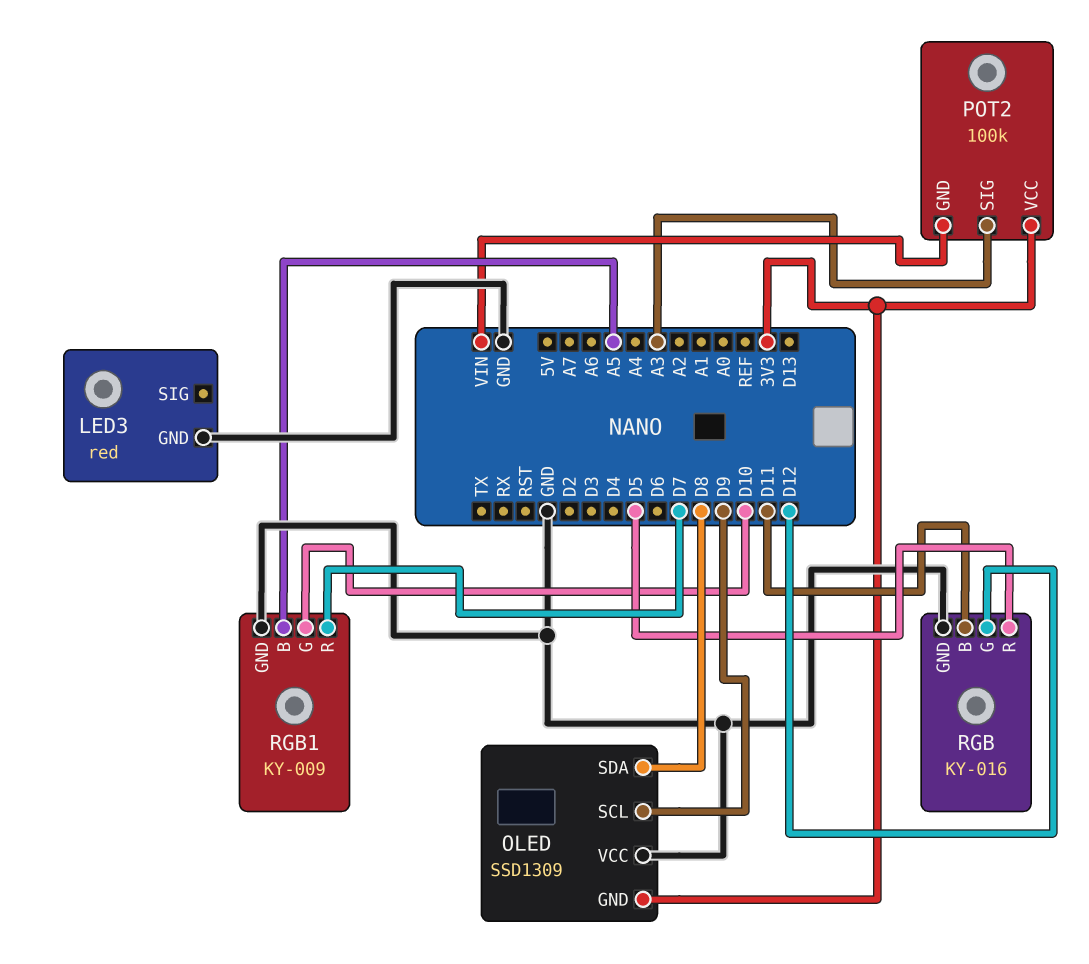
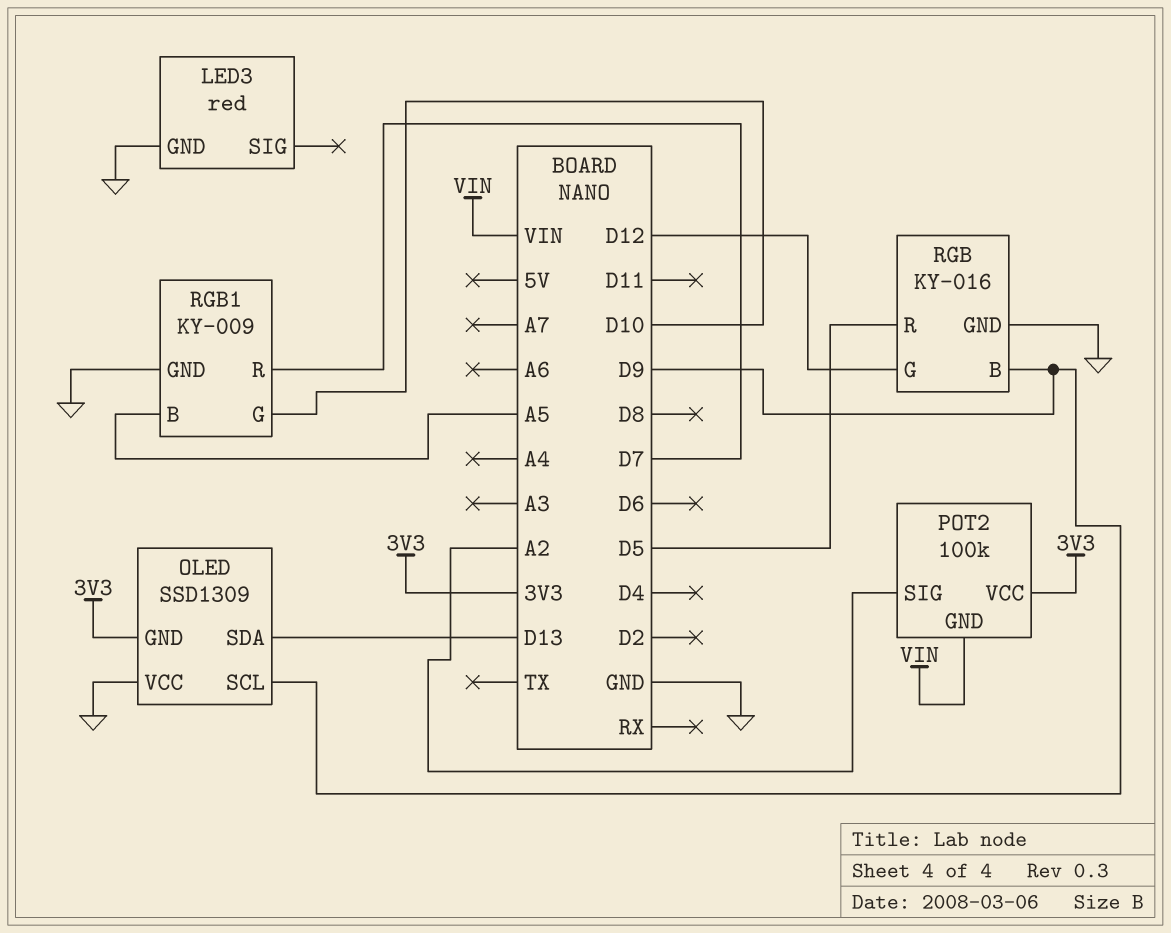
OLED pin SDA: D8 -> D13
POT2 pin SIG: A3 -> A2
RGB pin B: D11 -> D9

